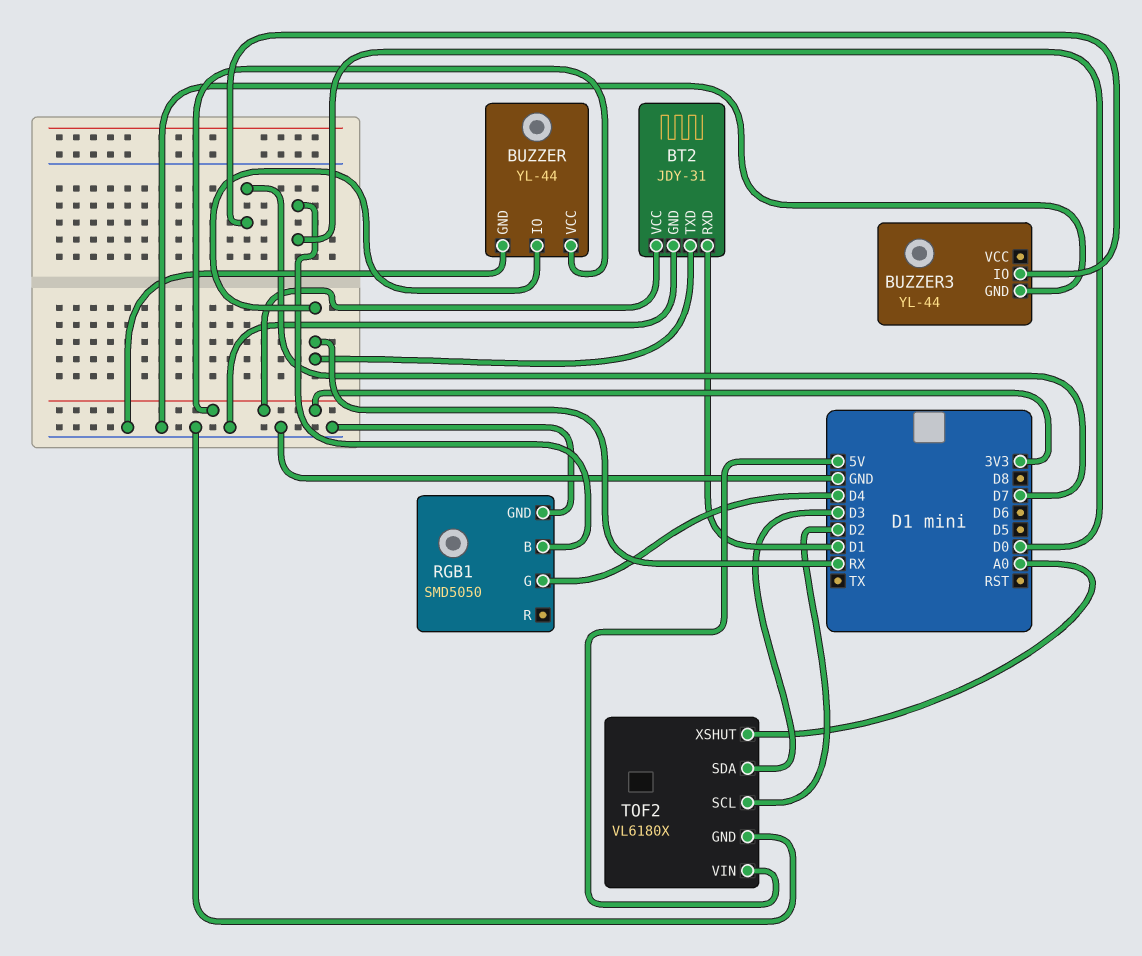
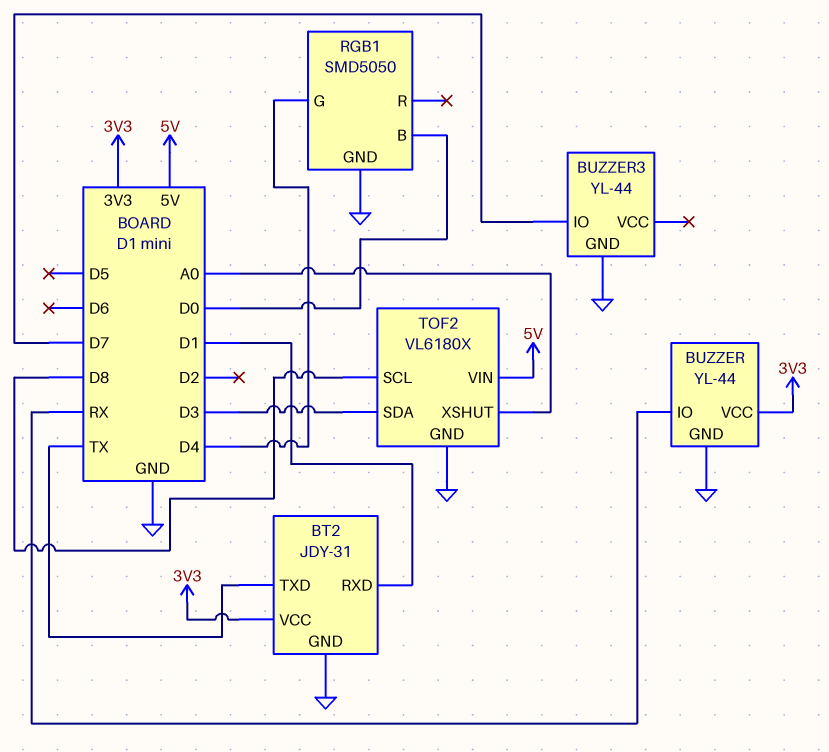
BT2 pin TXD: RX -> TX
TOF2 pin SCL: D2 -> D8

